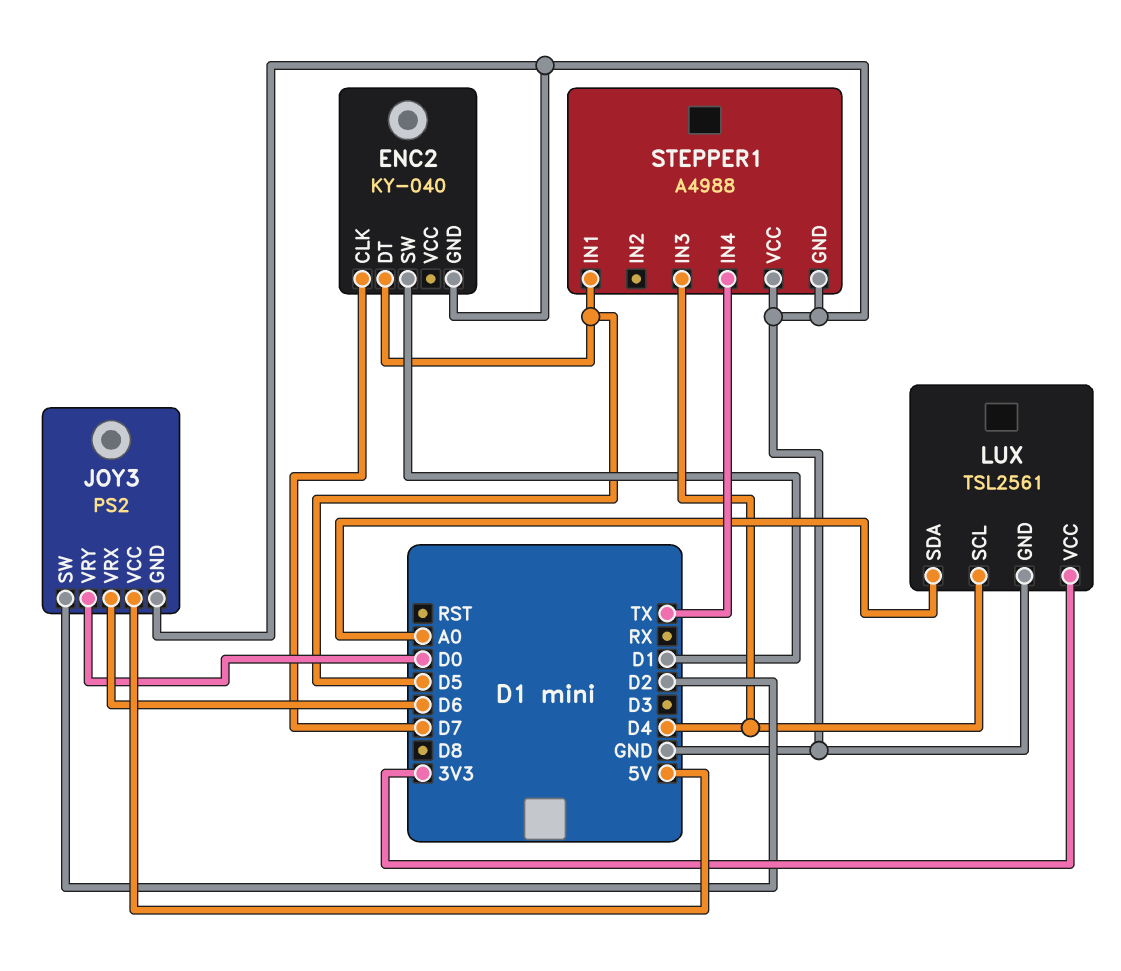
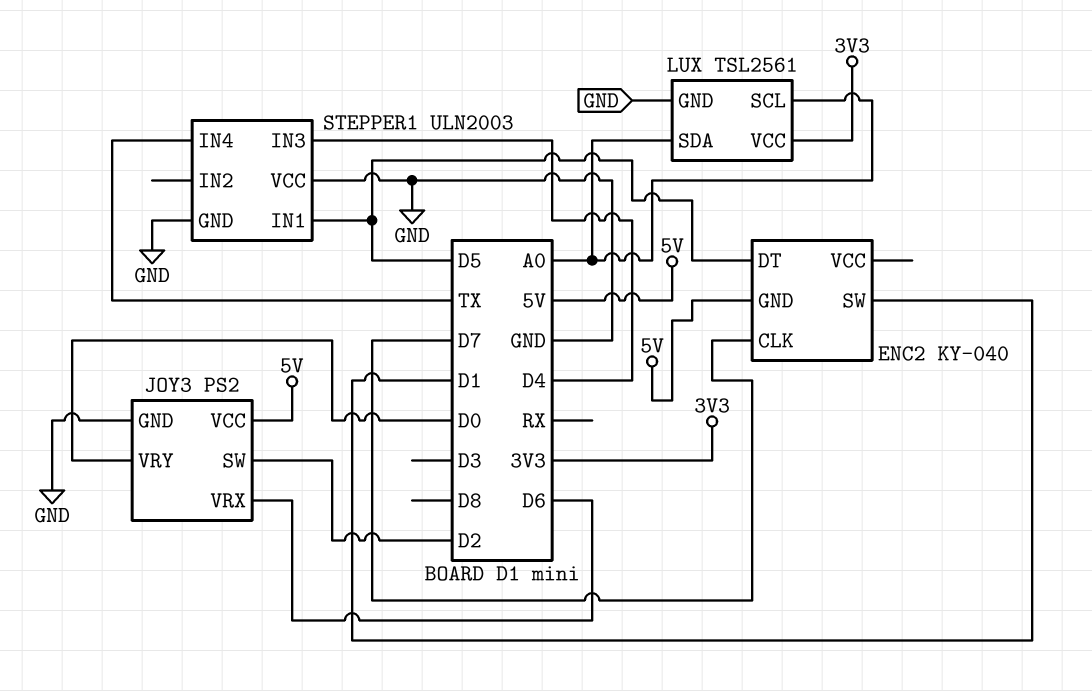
ENC2 pin GND: GND -> 5V
LUX pin SCL: D4 -> A0
STEPPER1: A4988 -> ULN2003

